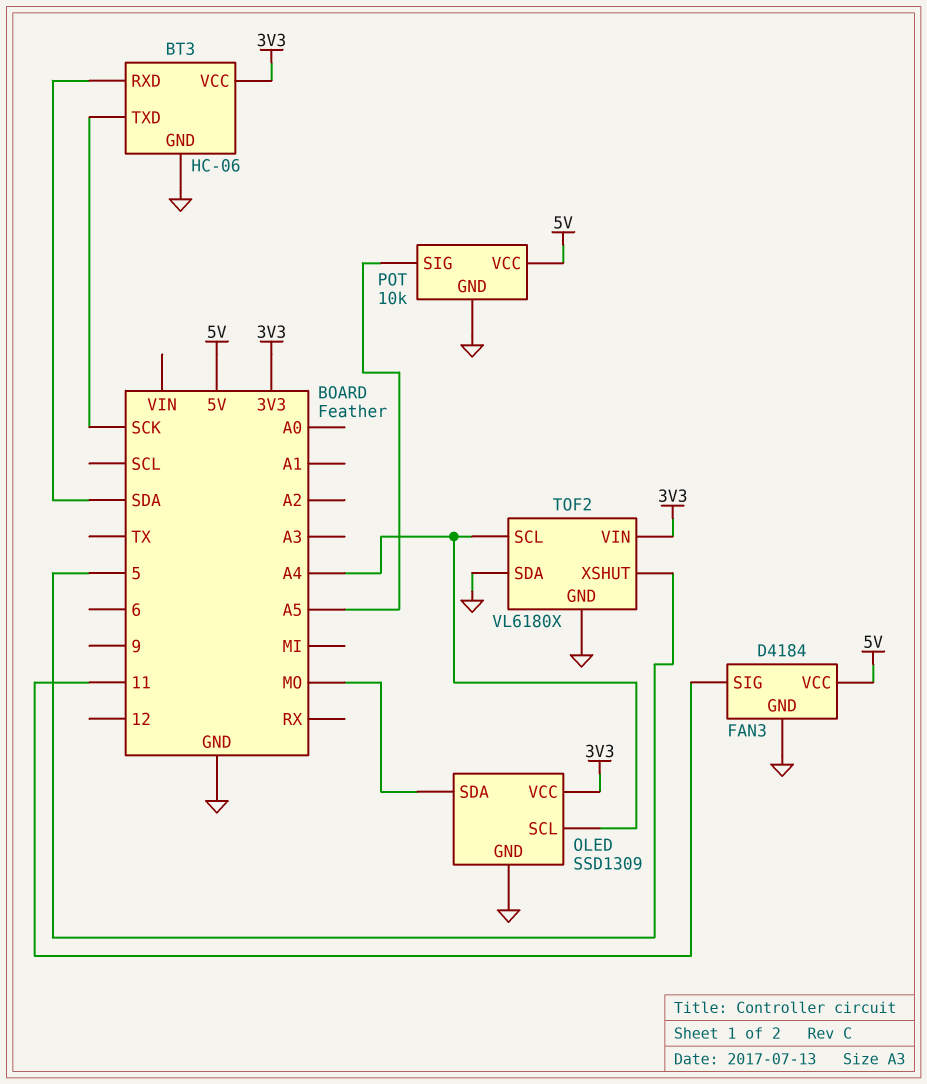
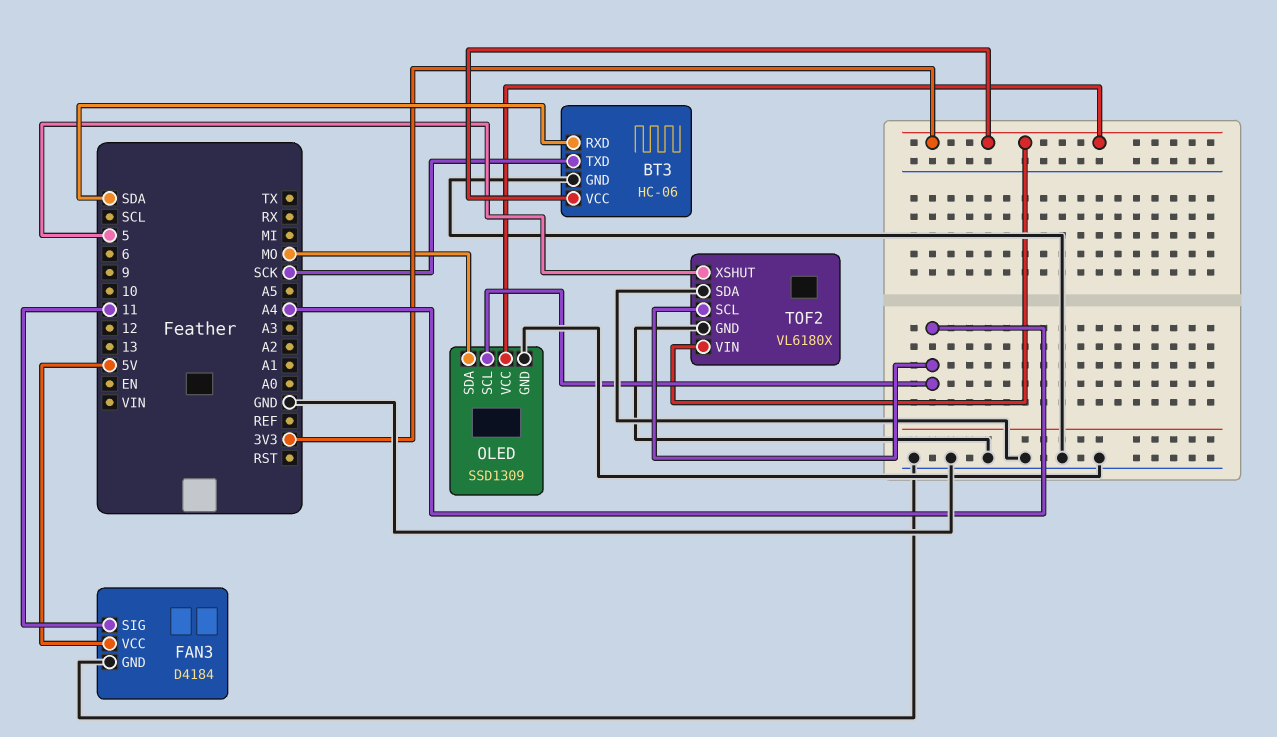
POT: 10k -> none
POT pin GND: GND -> none
POT pin SIG: A5 -> none
POT pin VCC: 5V -> none

